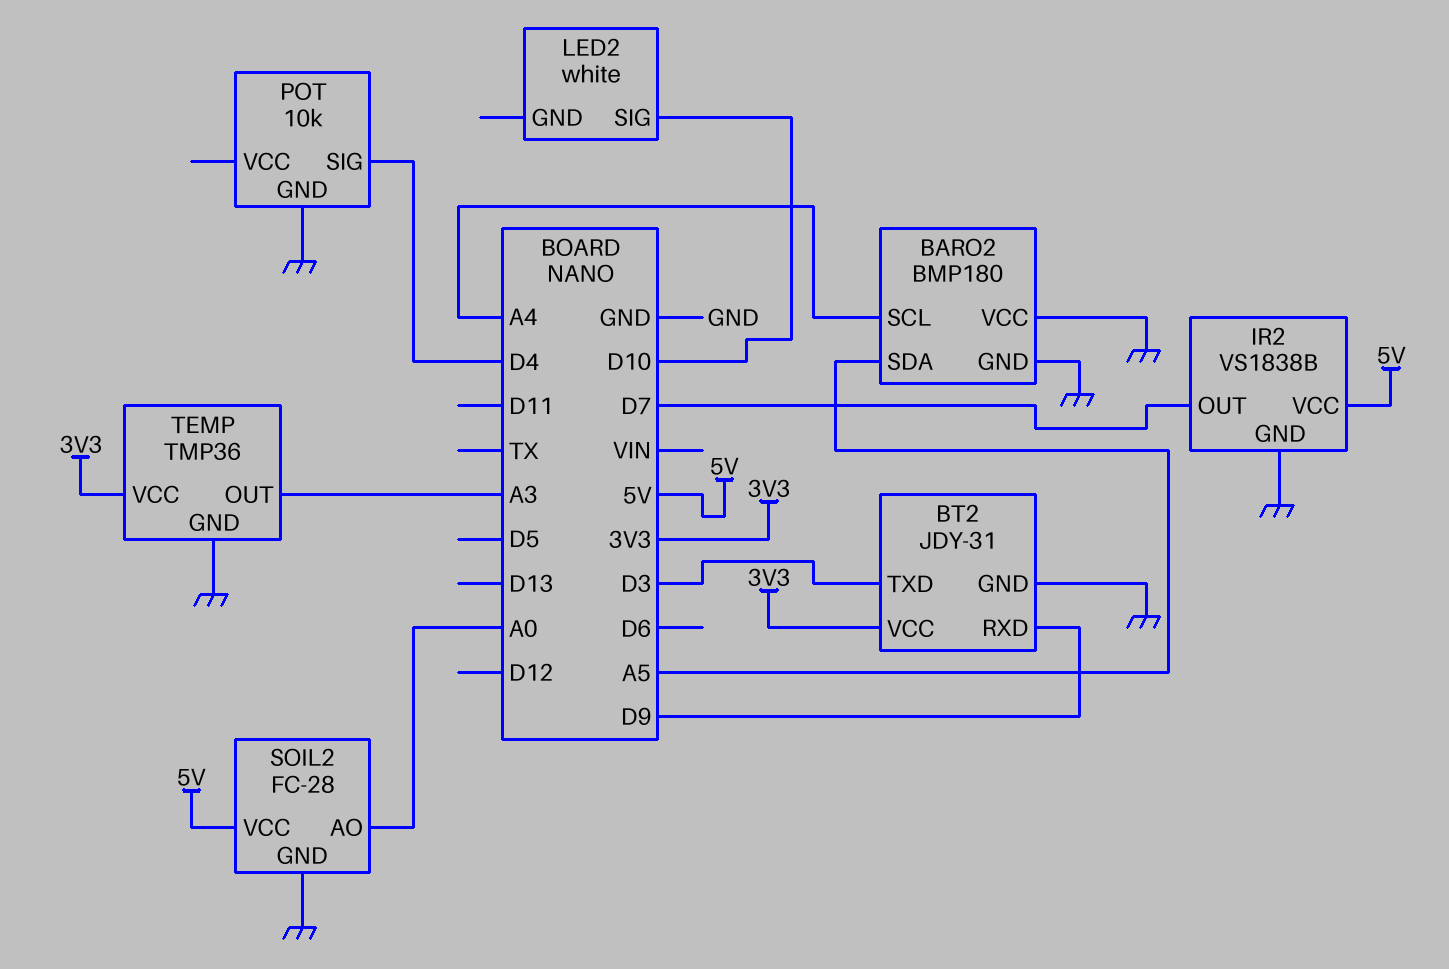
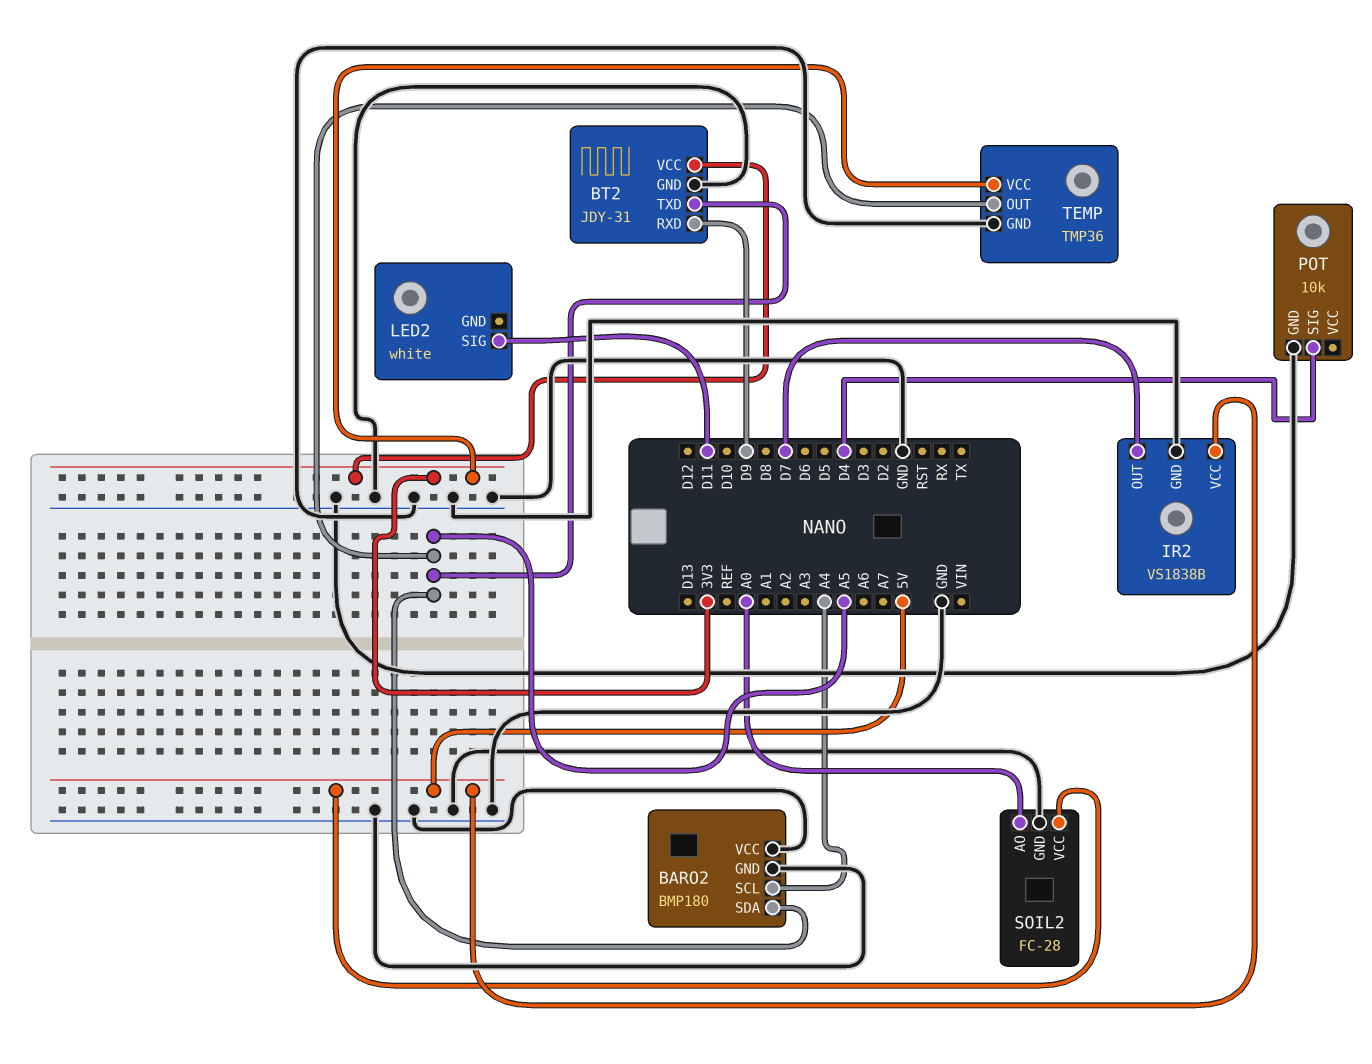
BT2 pin TXD: D3 -> A5
LED2 pin SIG: D10 -> D11
TEMP pin OUT: A3 -> A5

